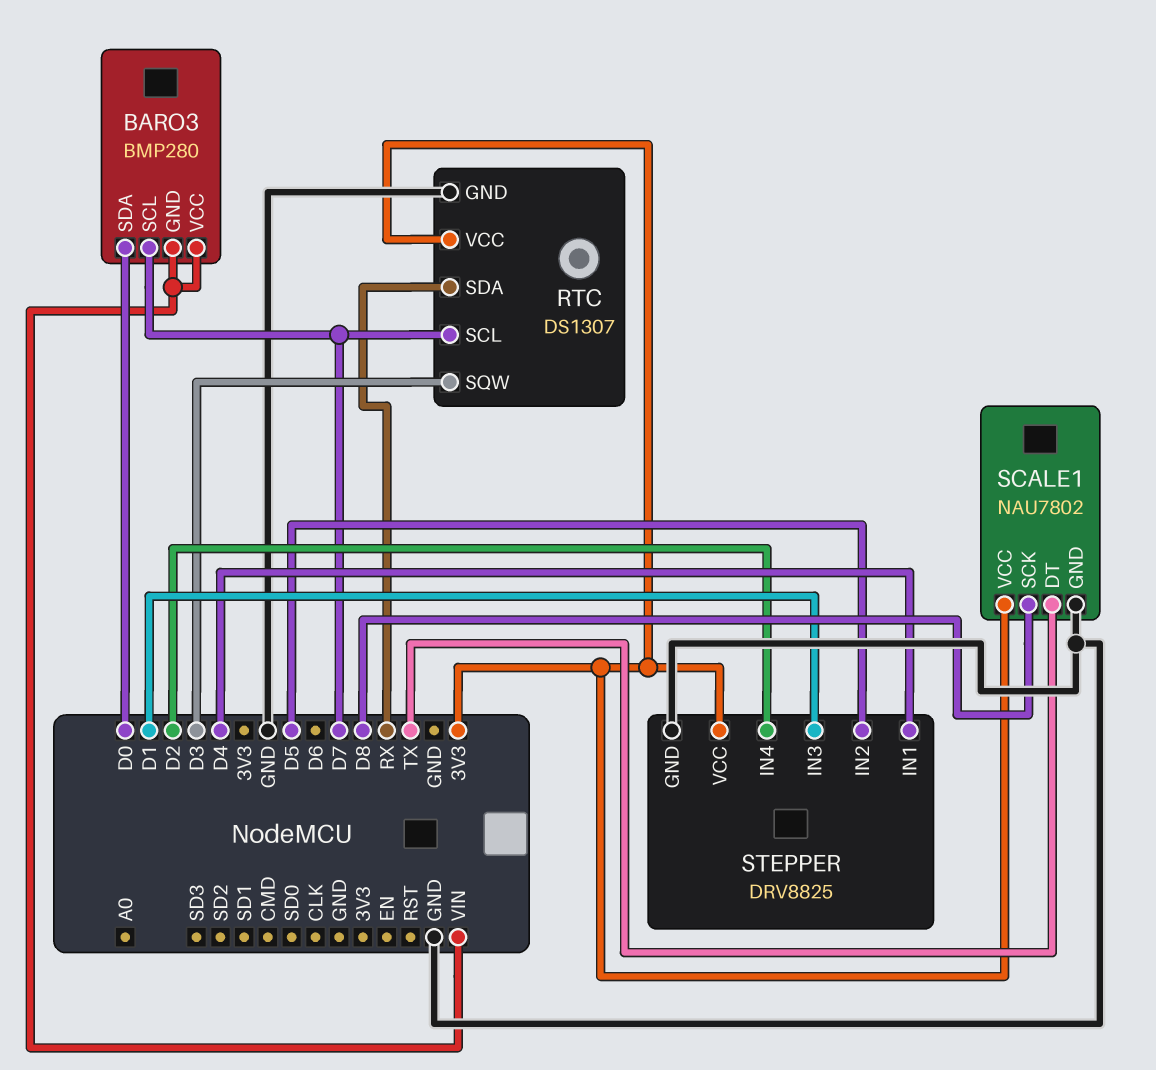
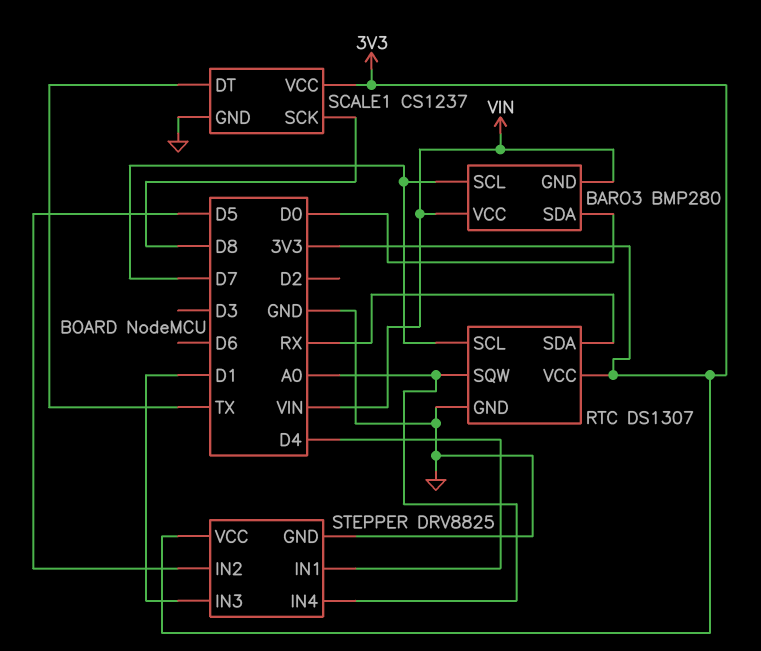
RTC pin SQW: D3 -> A0
SCALE1: NAU7802 -> CS1237
STEPPER pin IN4: D2 -> A0

